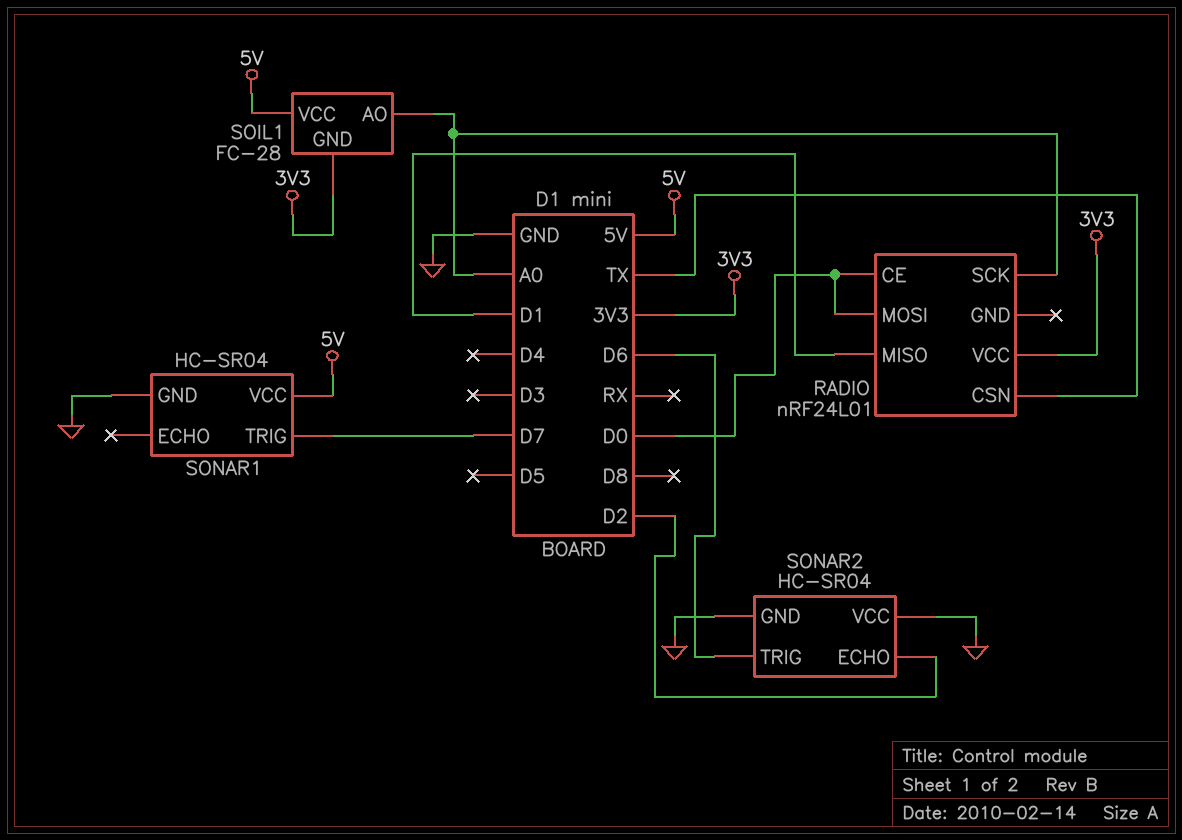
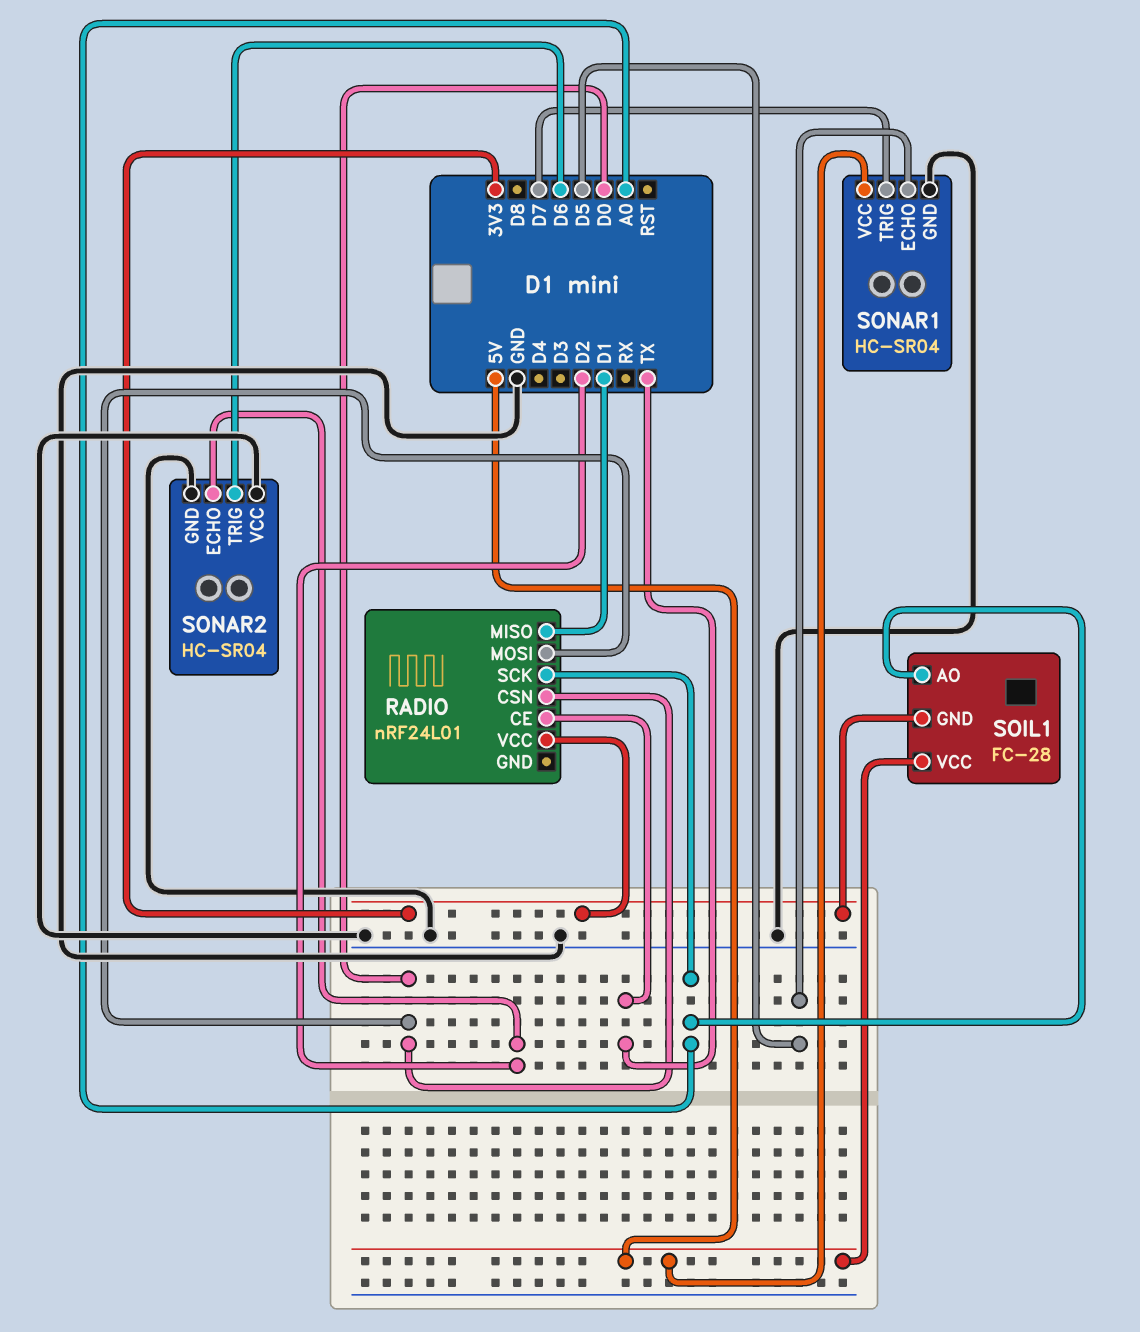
RADIO pin CE: D0 -> TX
RADIO pin CSN: TX -> D0
SONAR1 pin ECHO: none -> D5

